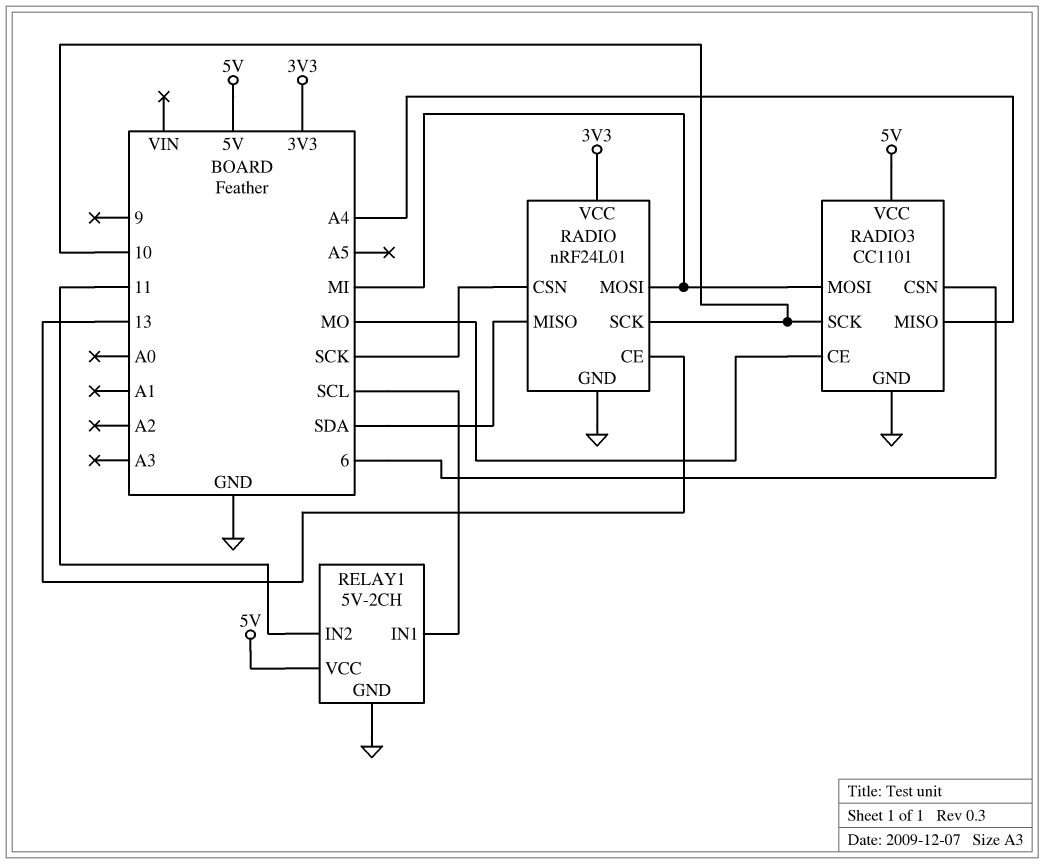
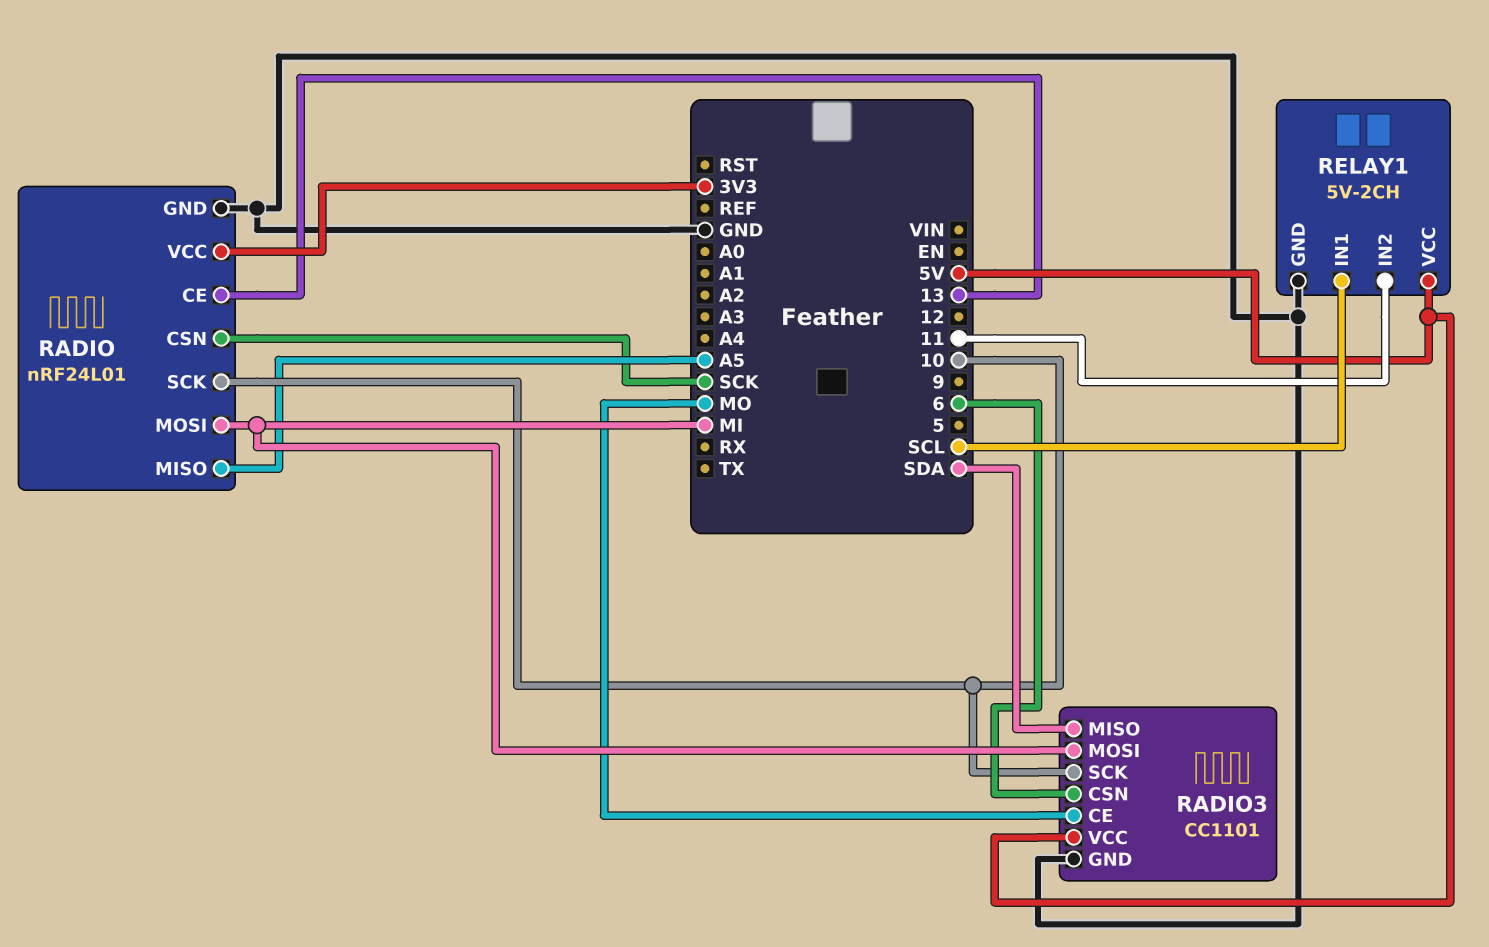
RADIO pin MISO: SDA -> A5
RADIO3 pin MISO: A4 -> SDA

